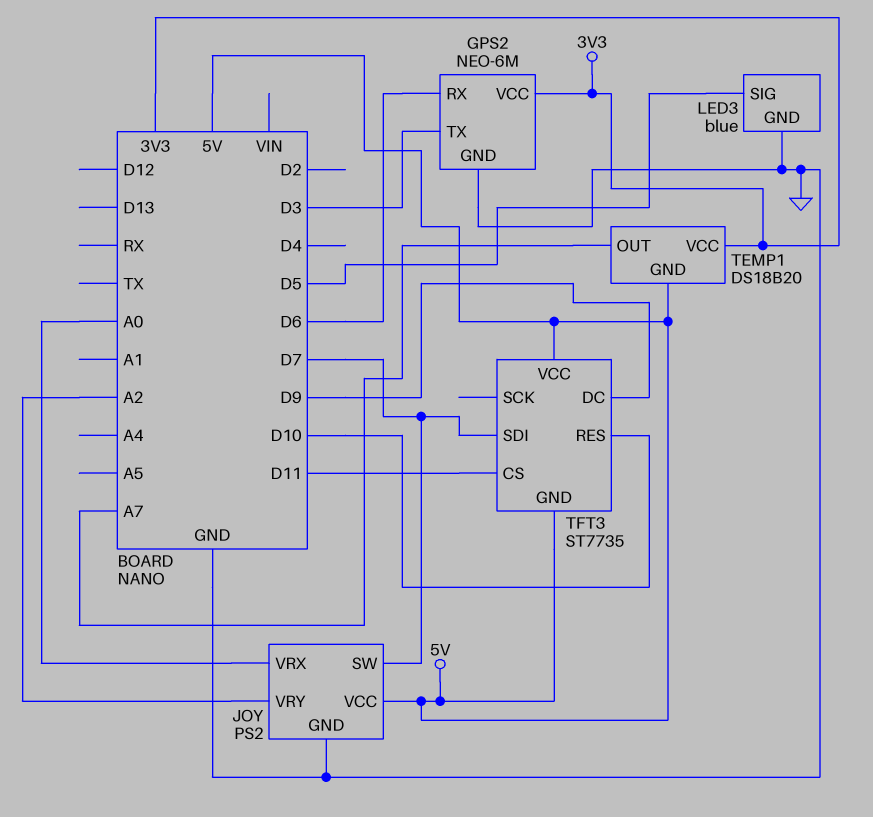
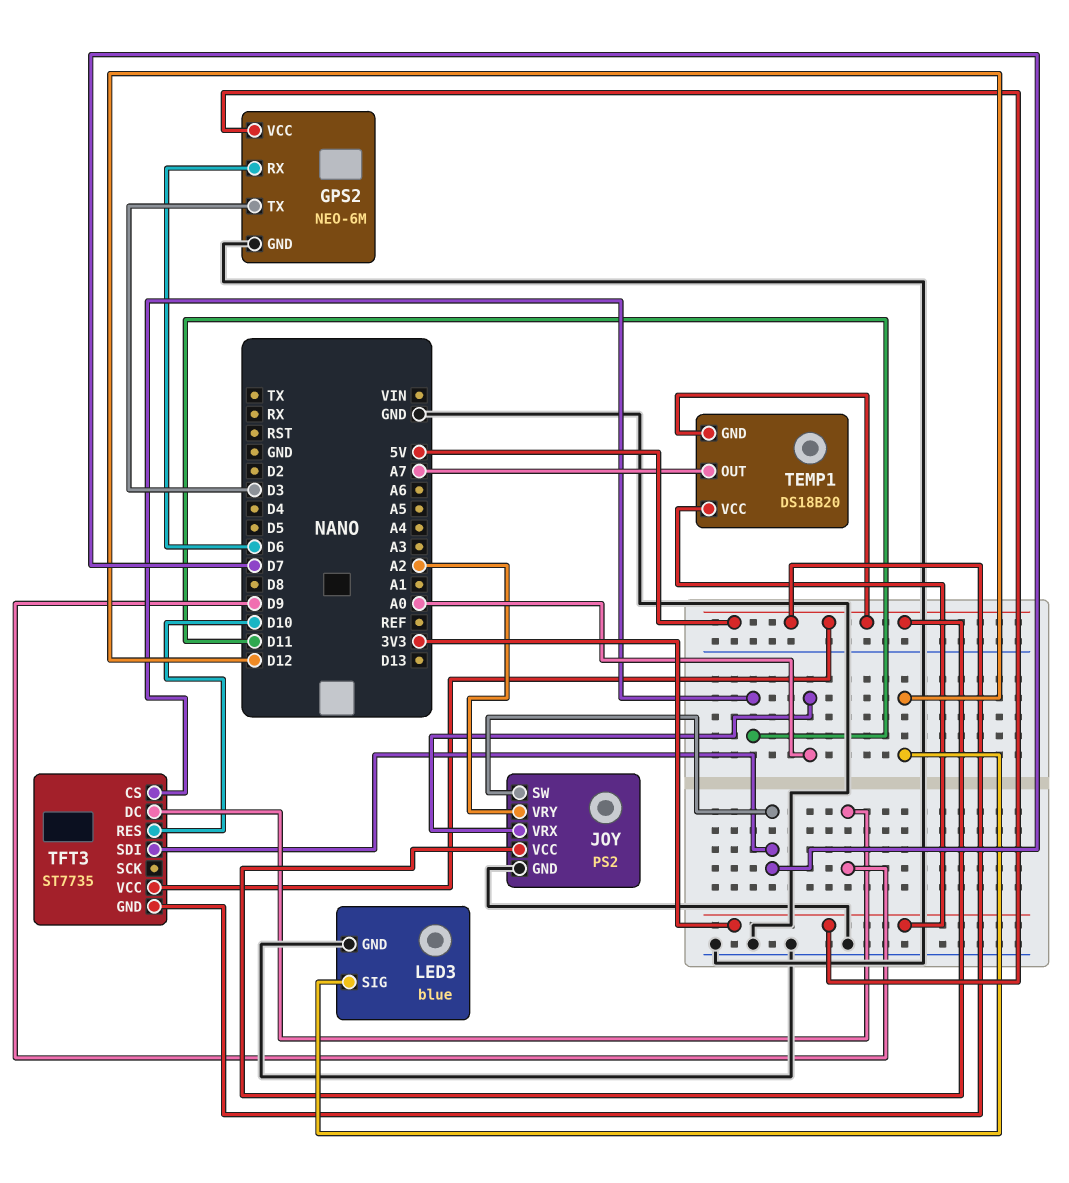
LED3 pin SIG: D5 -> D12

